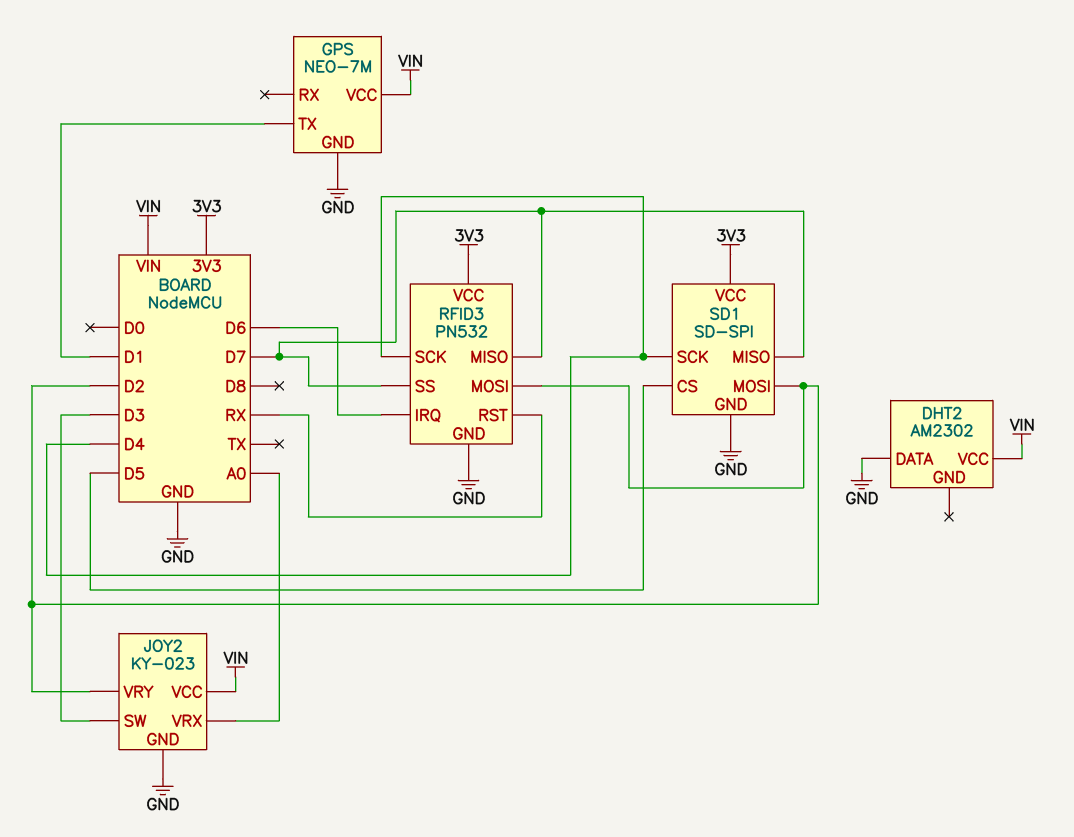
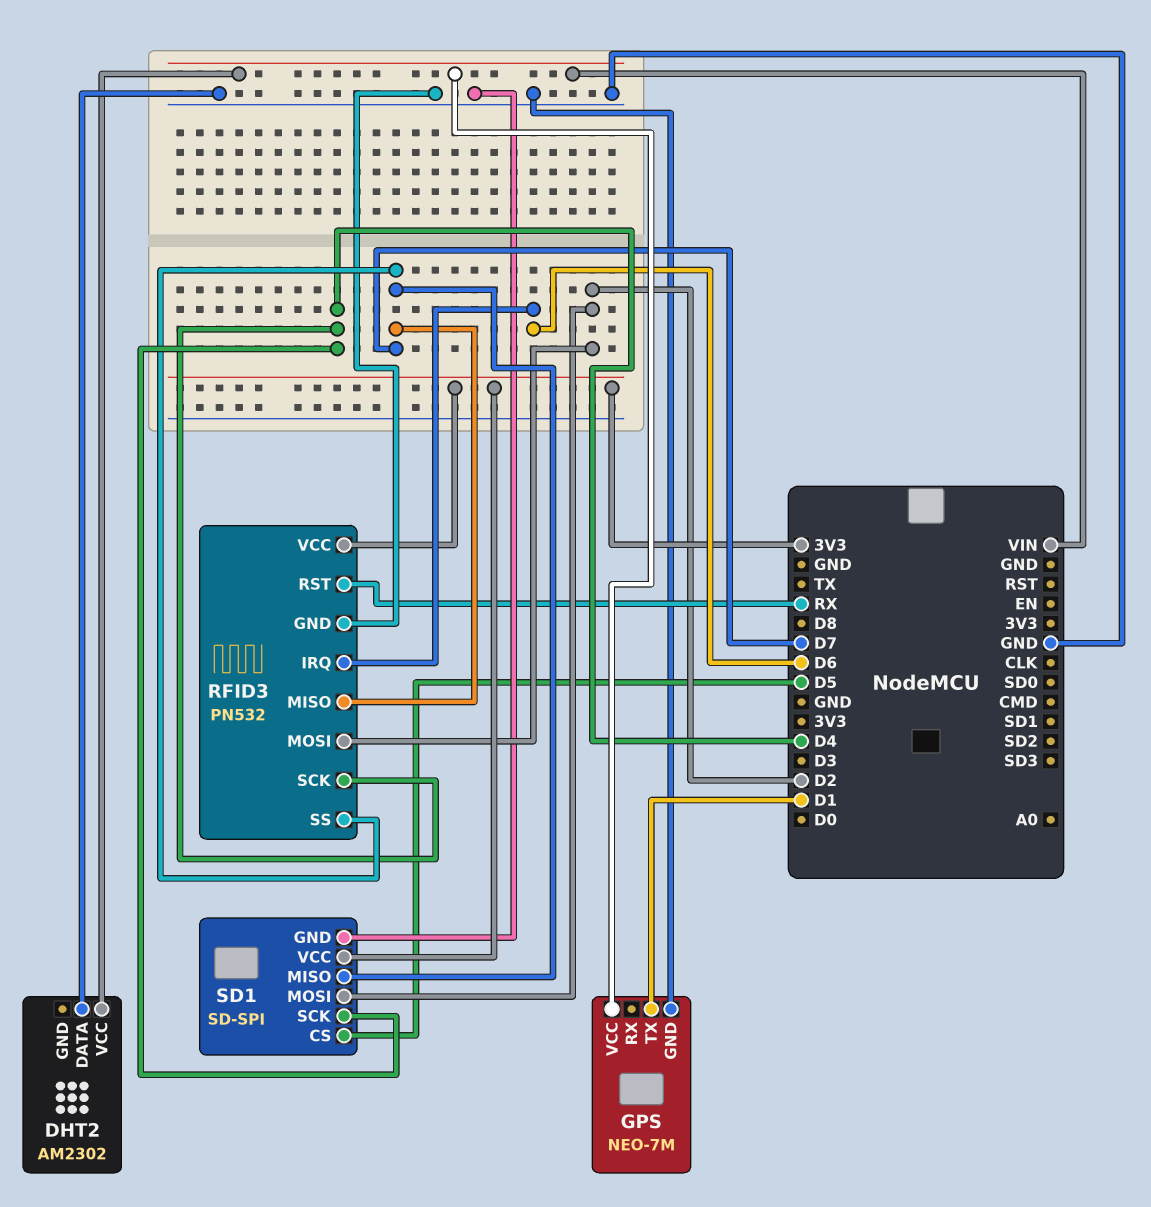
JOY2: KY-023 -> none
JOY2 pin GND: GND -> none
JOY2 pin SW: D3 -> none
JOY2 pin VCC: VIN -> none
JOY2 pin VRX: A0 -> none
JOY2 pin VRY: D2 -> none

